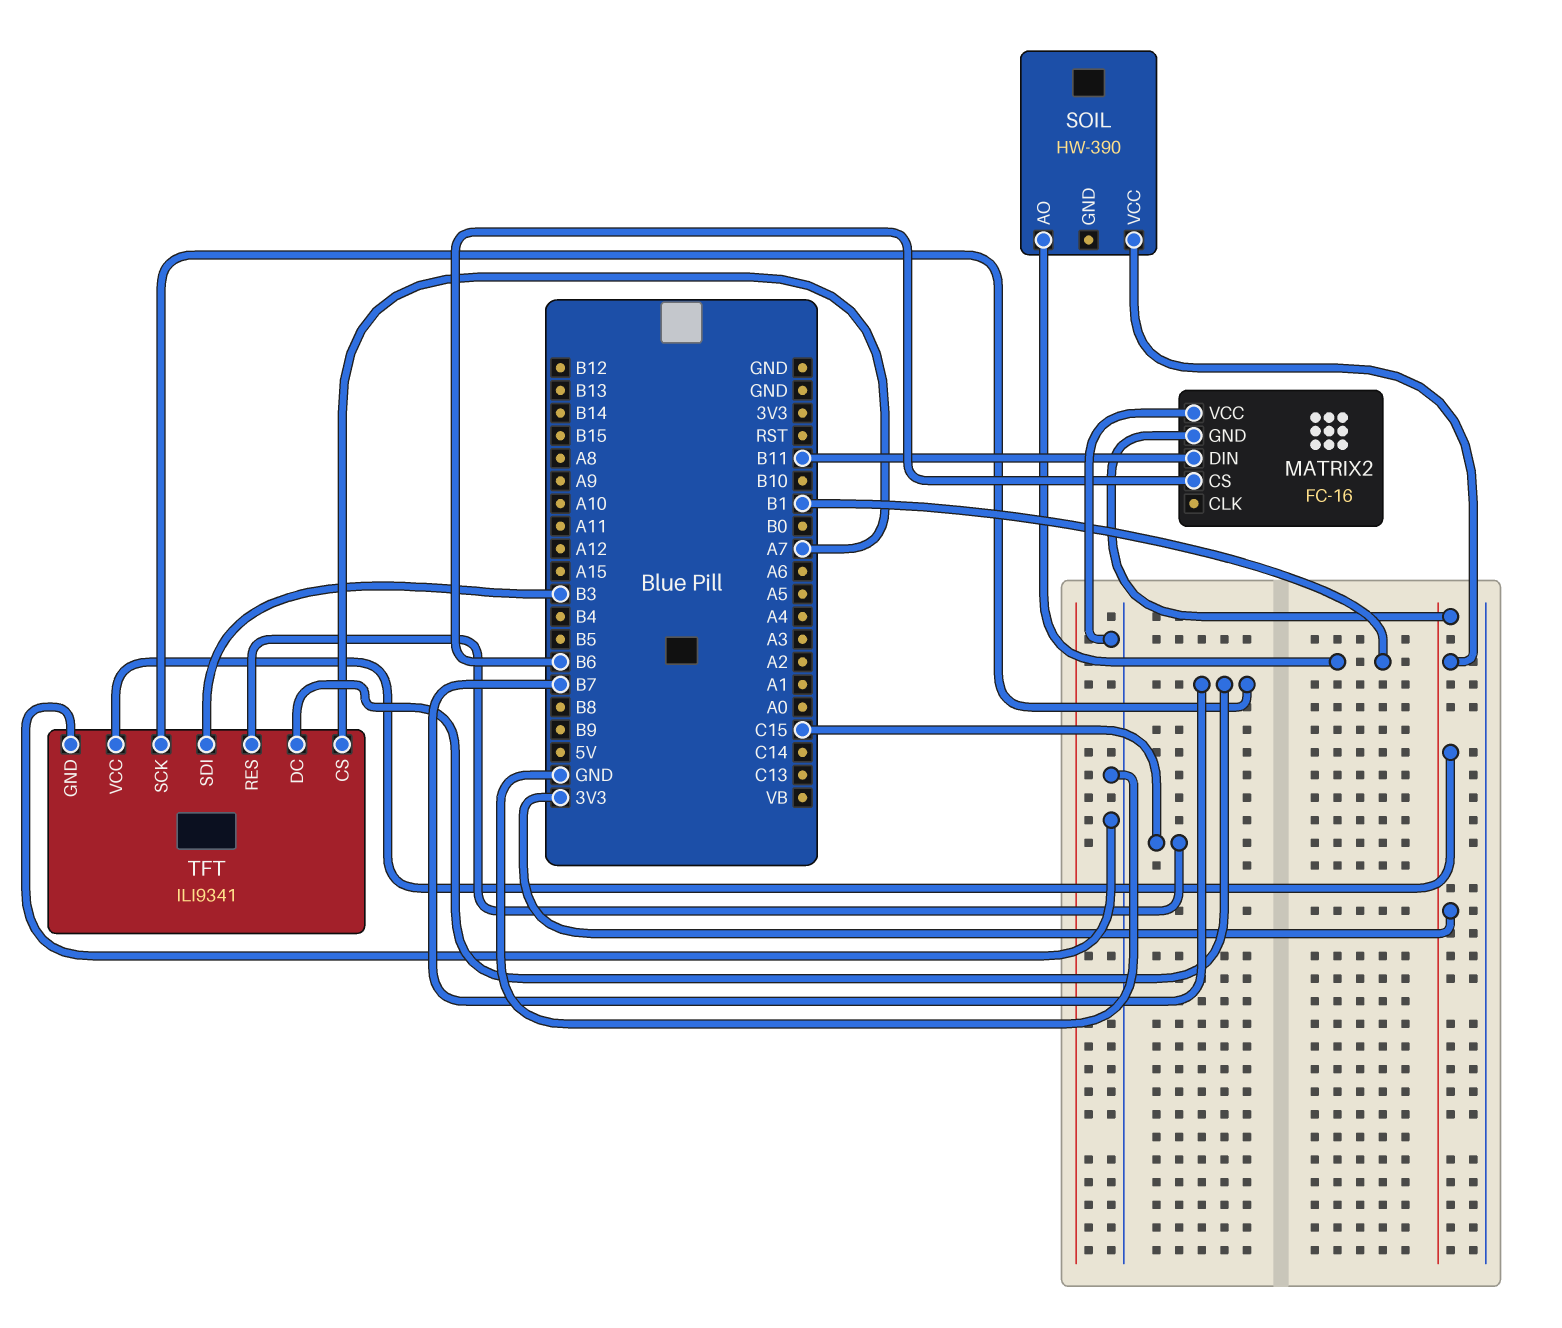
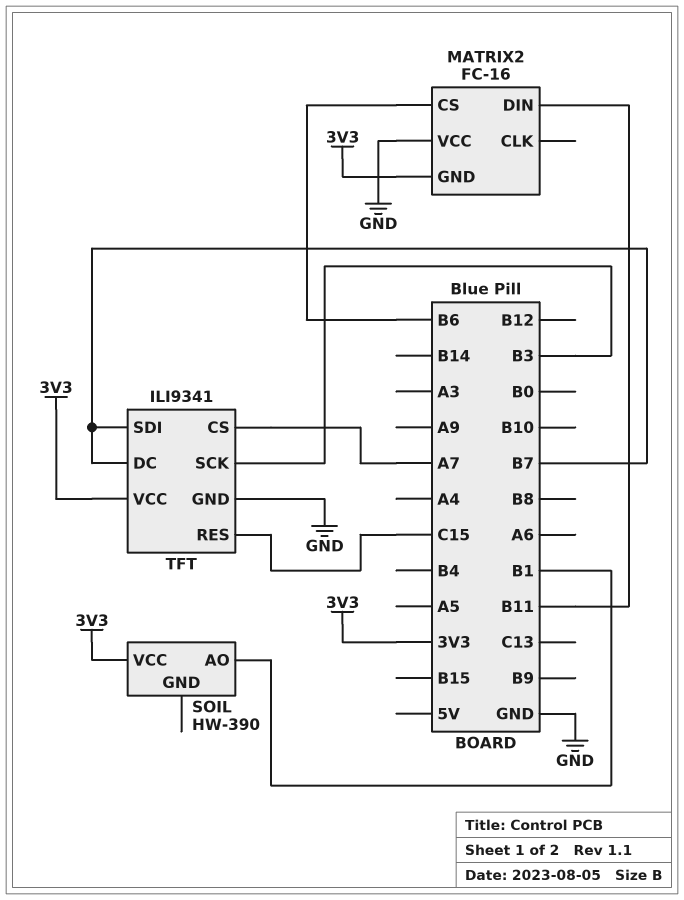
TFT pin SCK: B7 -> B3
TFT pin SDI: B3 -> B7

